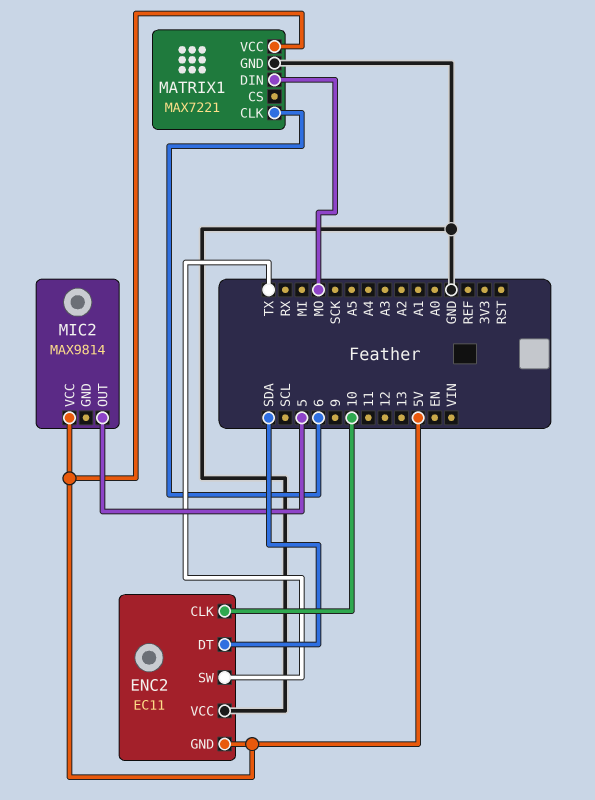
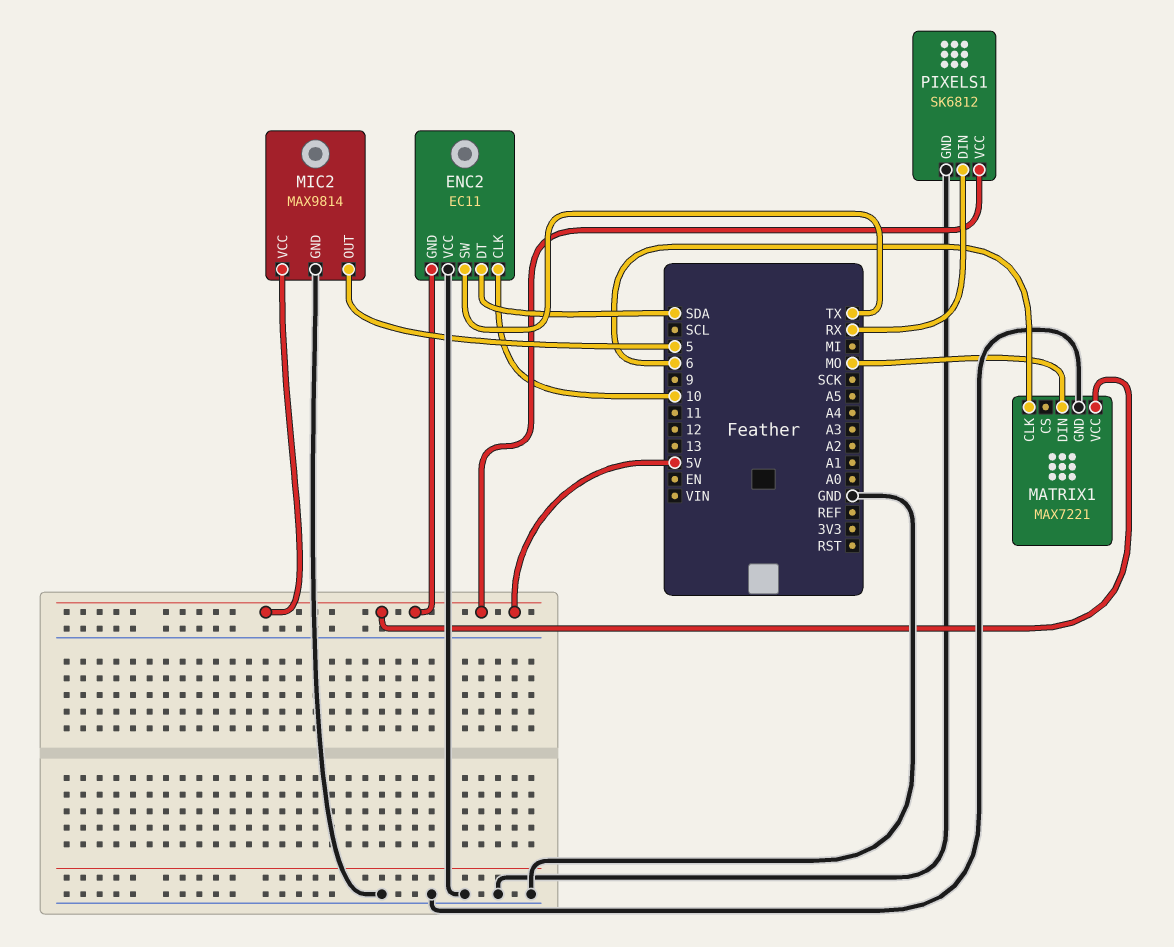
MIC2 pin GND: none -> GND
PIXELS1: none -> SK6812
PIXELS1 pin DIN: none -> RX
PIXELS1 pin GND: none -> GND
PIXELS1 pin VCC: none -> 5V

